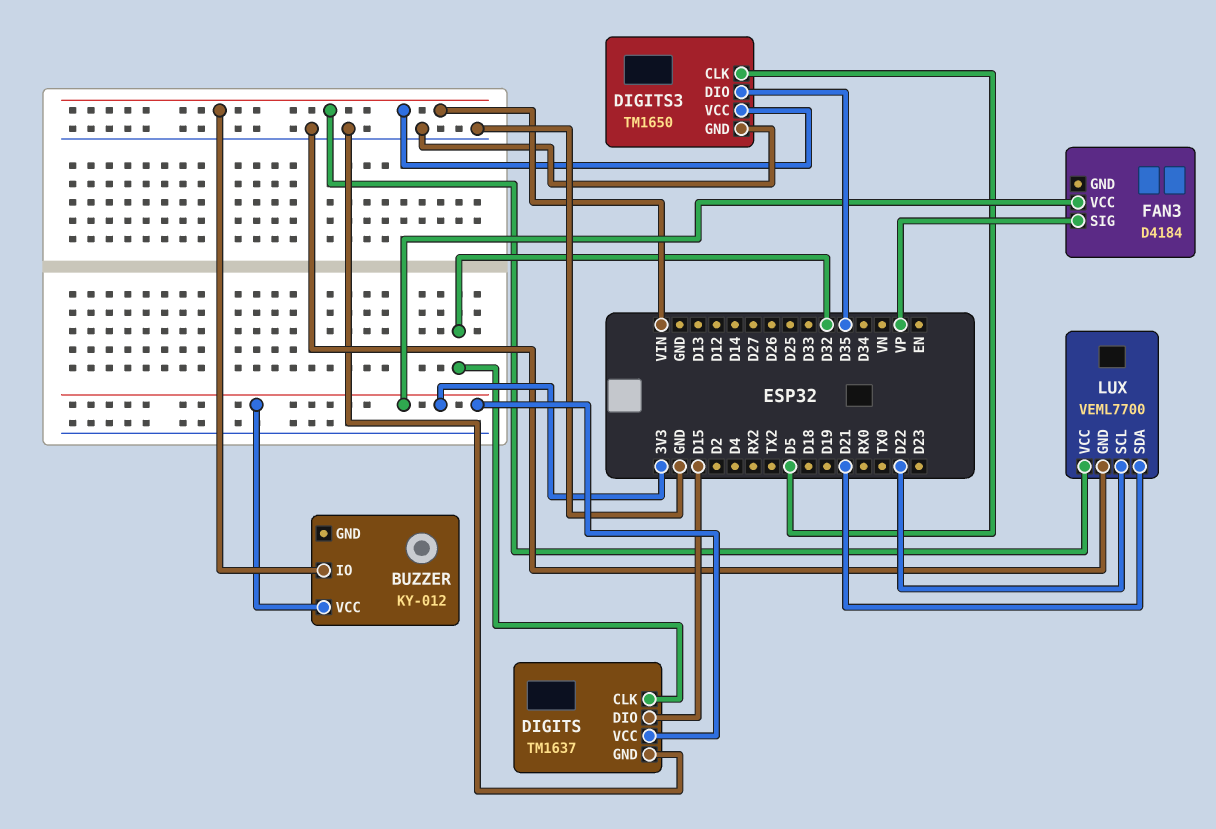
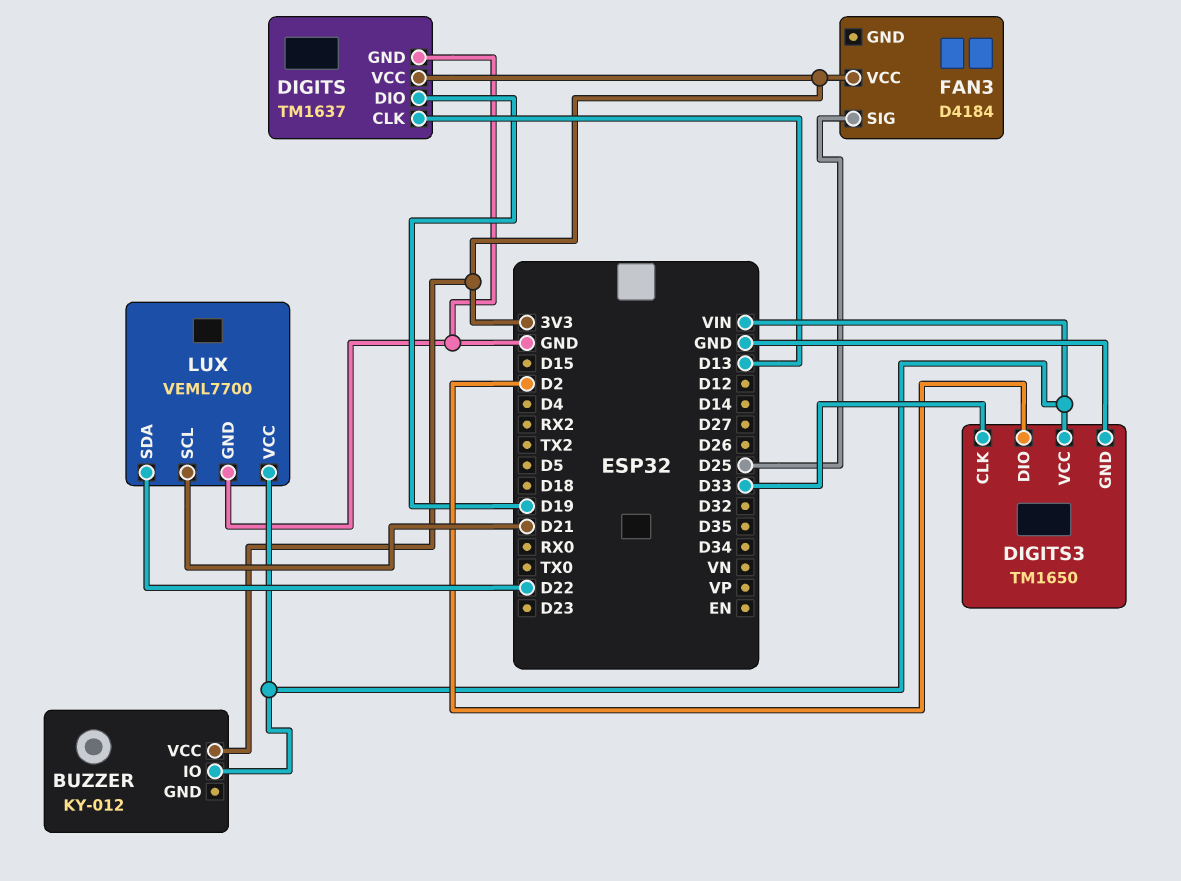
DIGITS pin CLK: D32 -> D13
DIGITS pin DIO: D15 -> D19
DIGITS3 pin CLK: D5 -> D33
DIGITS3 pin DIO: D35 -> D2
FAN3 pin SIG: VP -> D25
LUX pin SCL: D22 -> D21
LUX pin SDA: D21 -> D22

